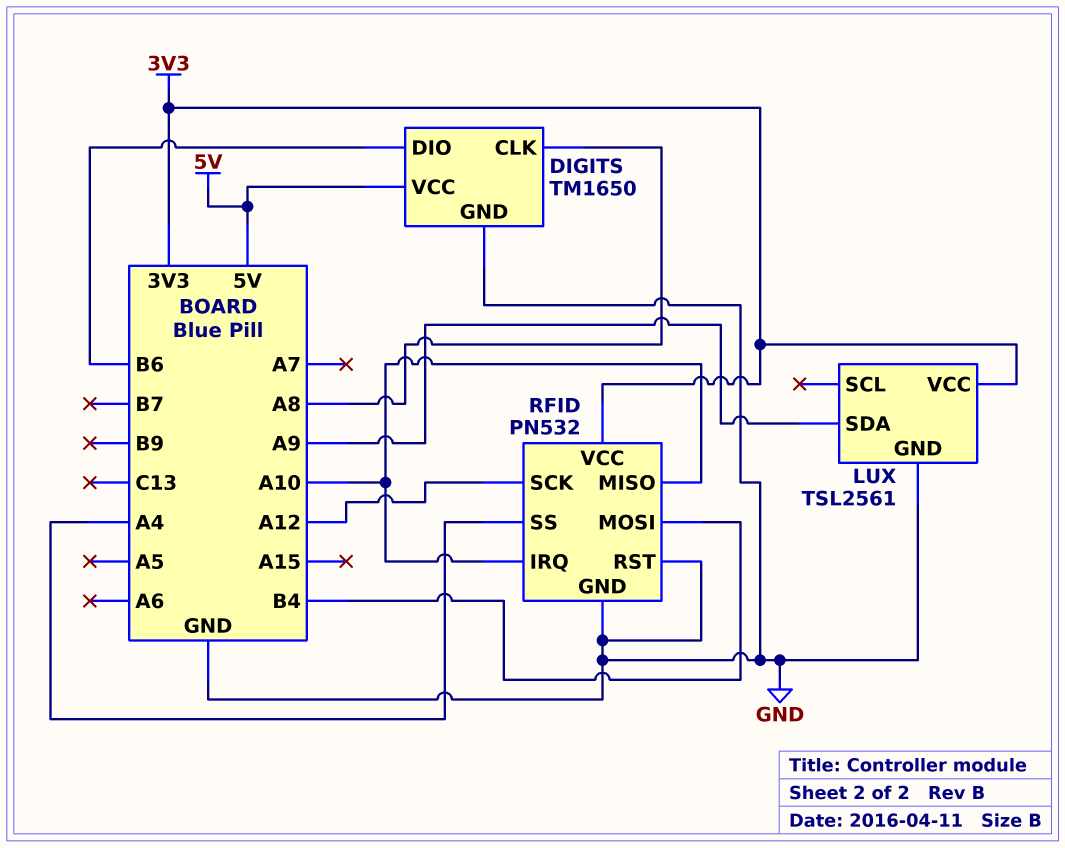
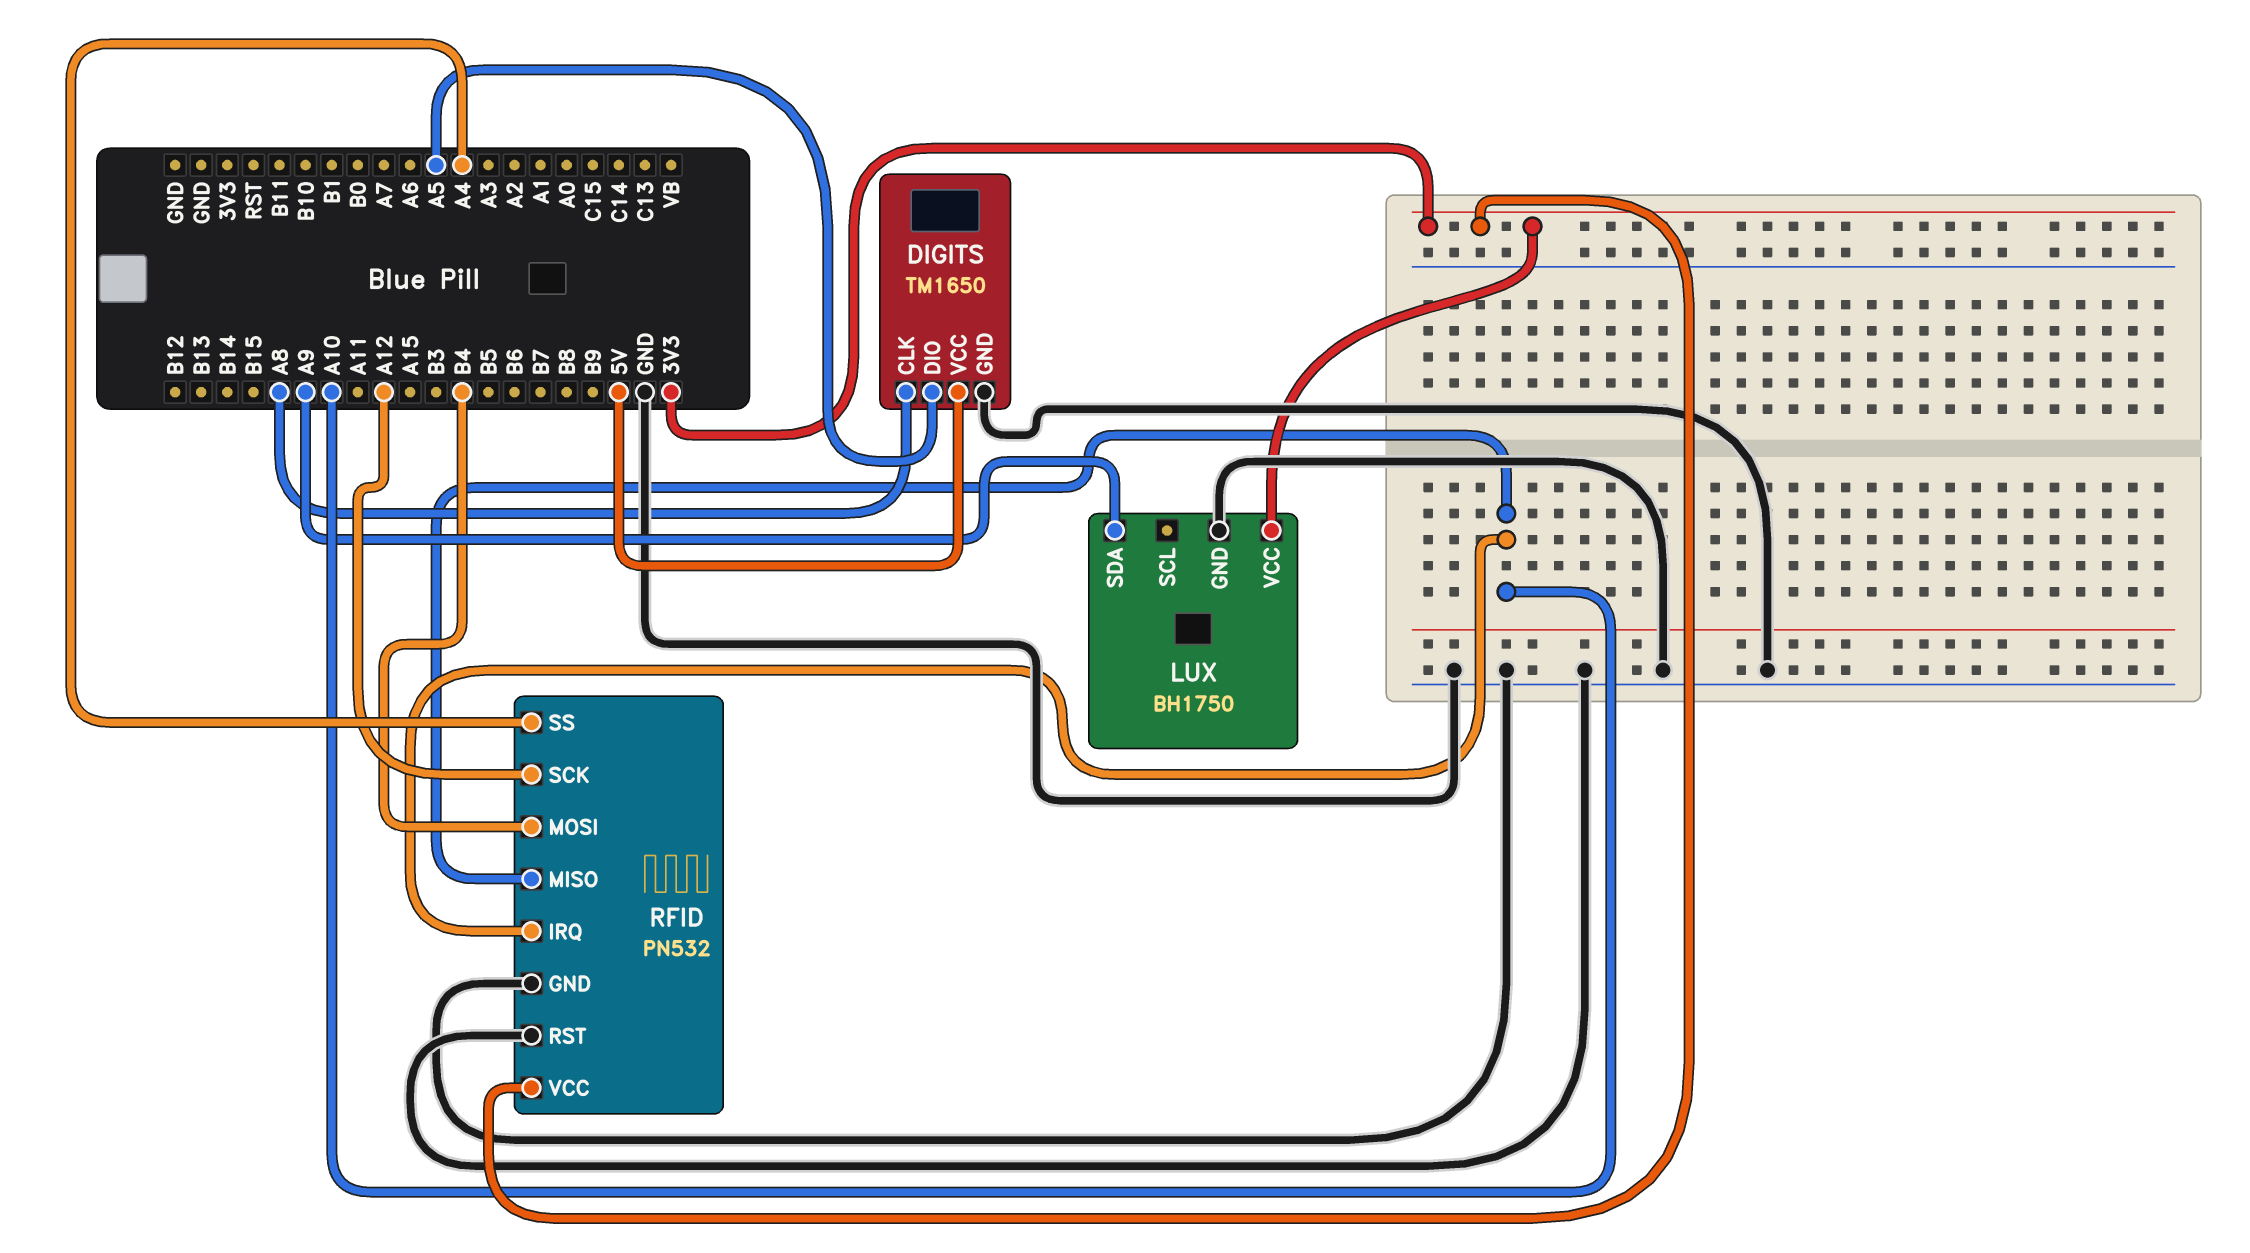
DIGITS pin DIO: B6 -> A5
LUX: TSL2561 -> BH1750

